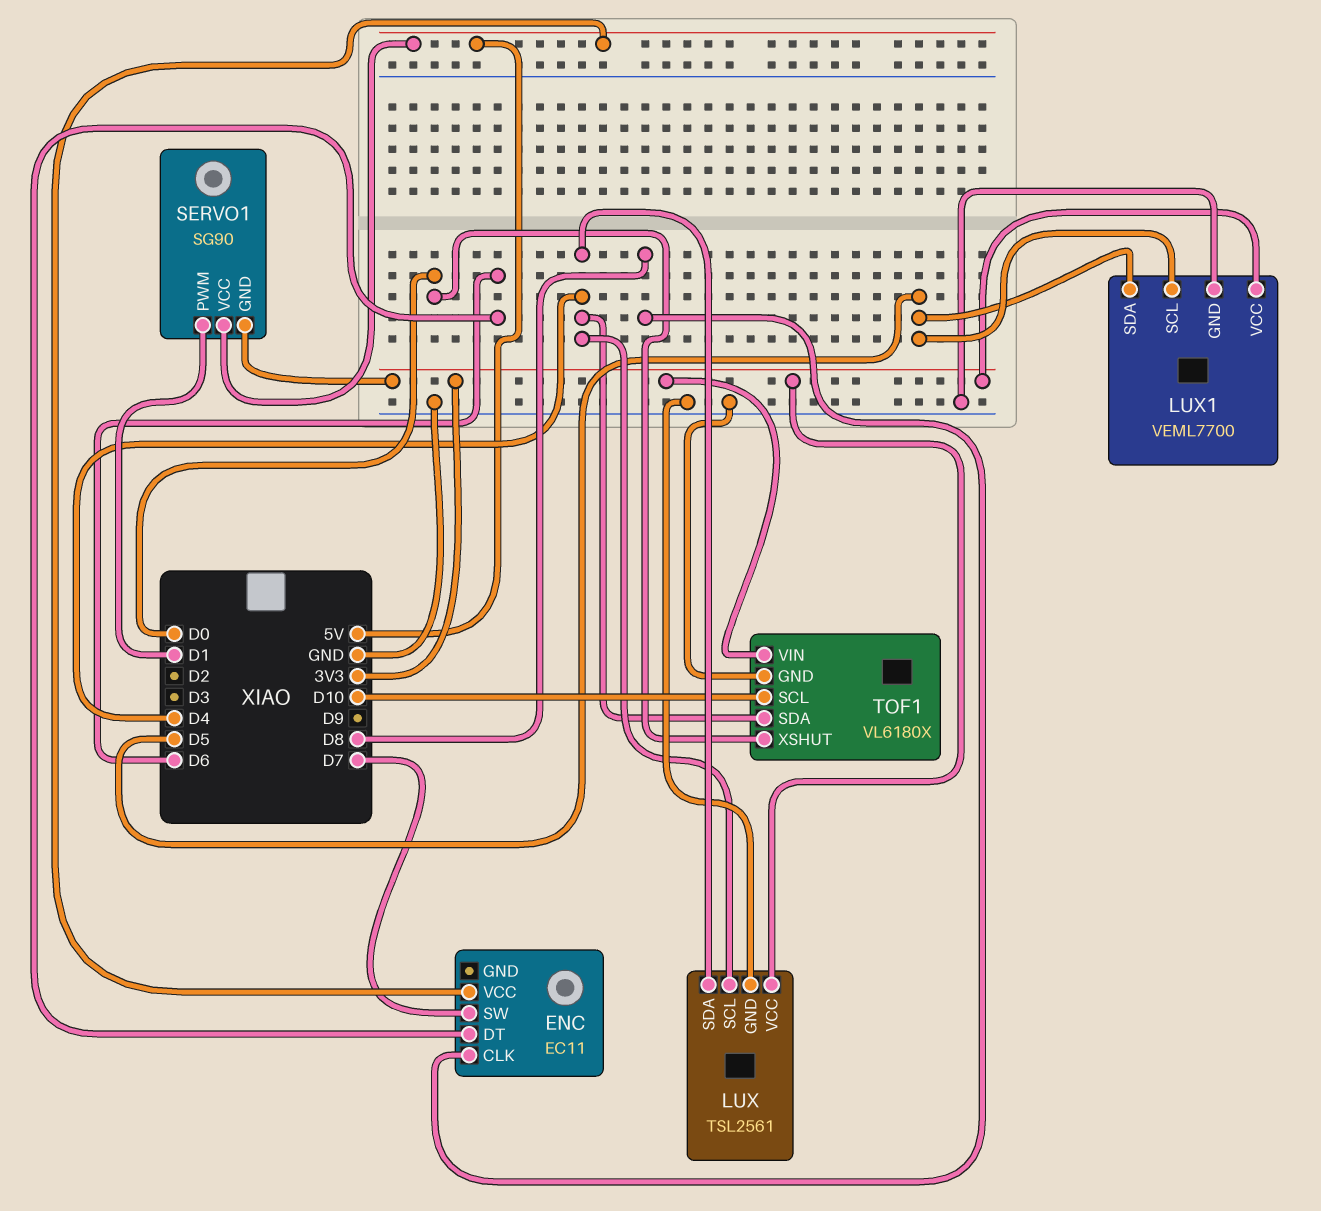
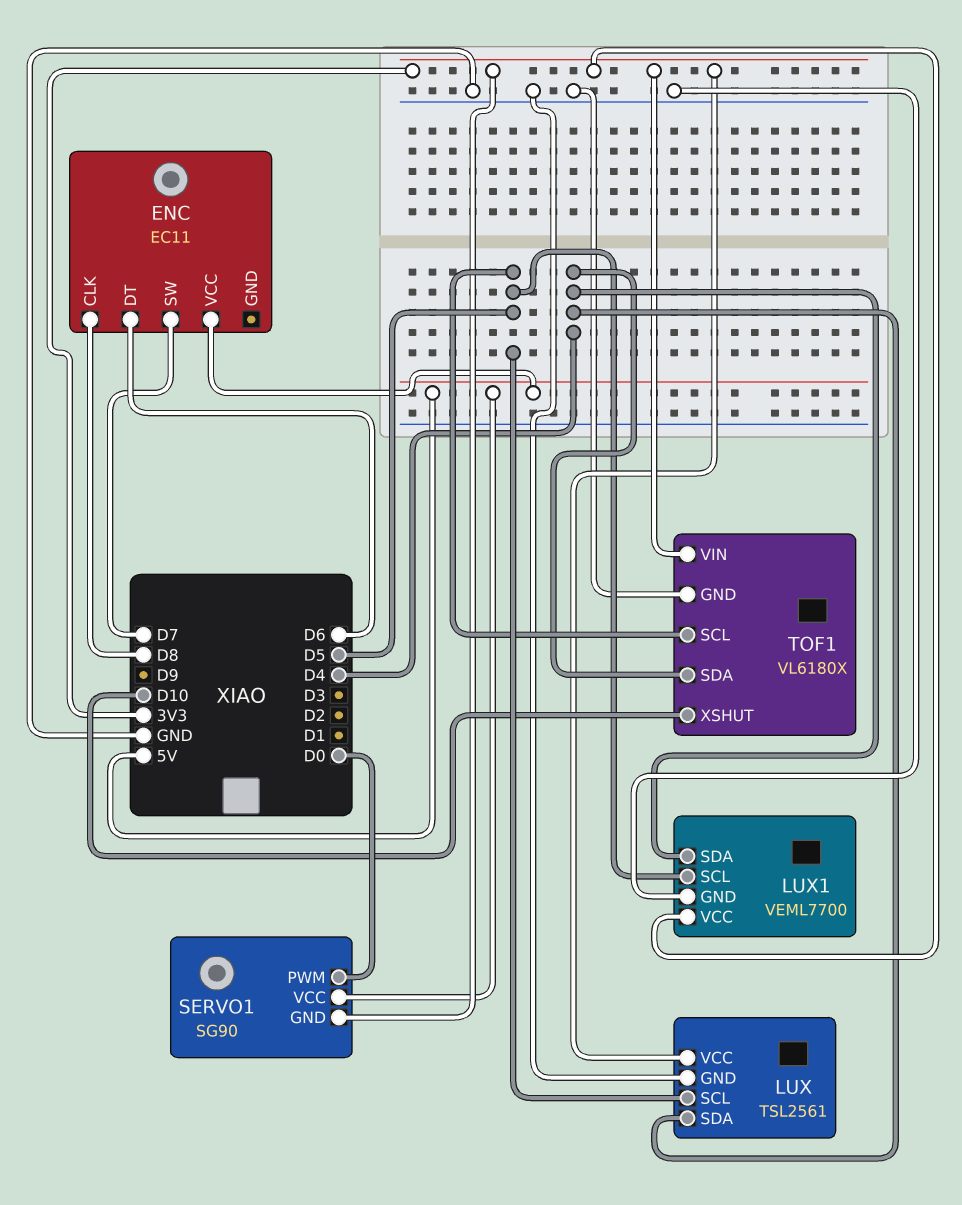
LUX pin SCL: D4 -> D5
LUX1 pin SDA: D5 -> D4
SERVO1 pin PWM: D1 -> D0
TOF1 pin SCL: D10 -> D5
TOF1 pin XSHUT: D0 -> D10

